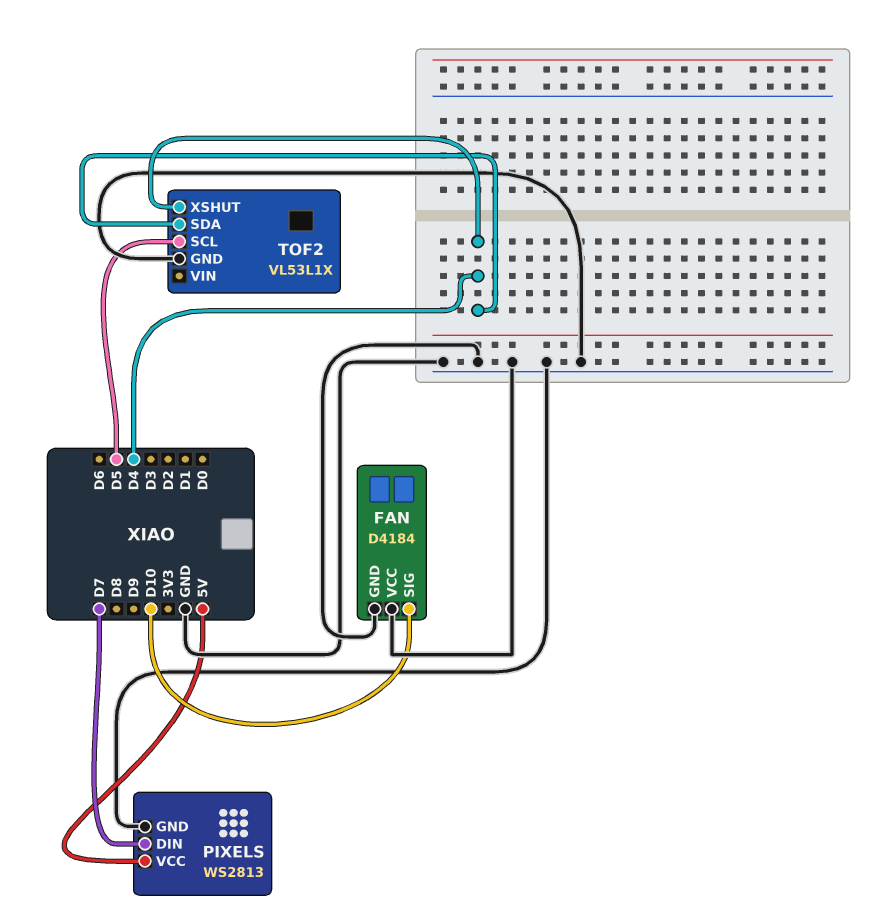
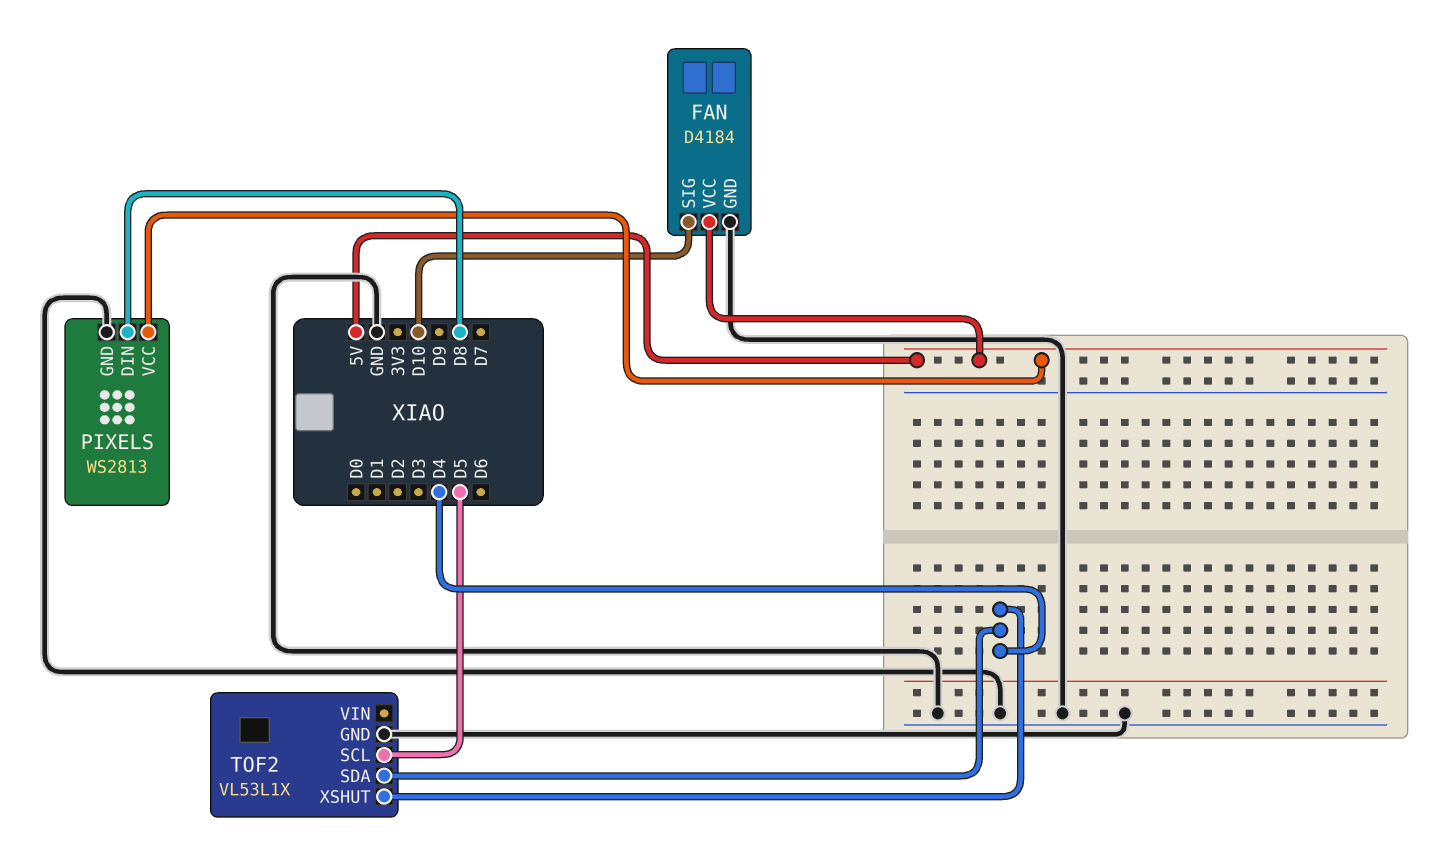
FAN pin VCC: GND -> 5V
PIXELS pin DIN: D7 -> D8

